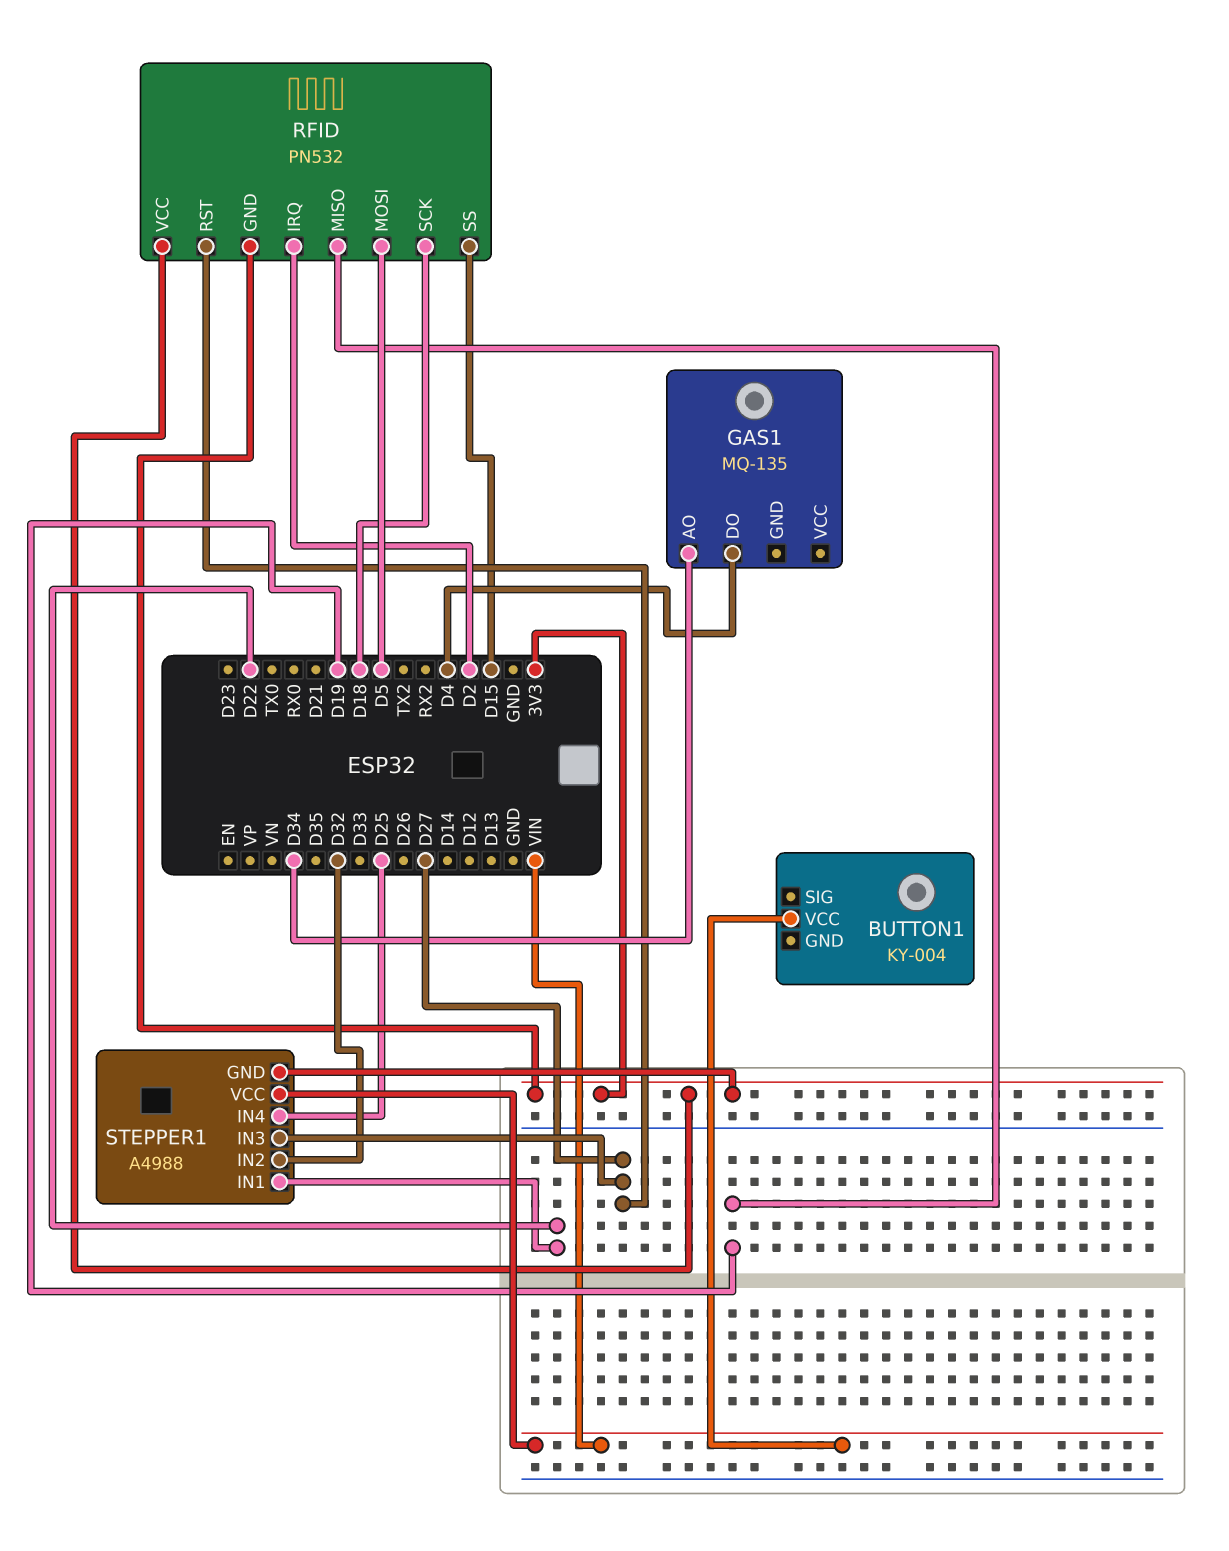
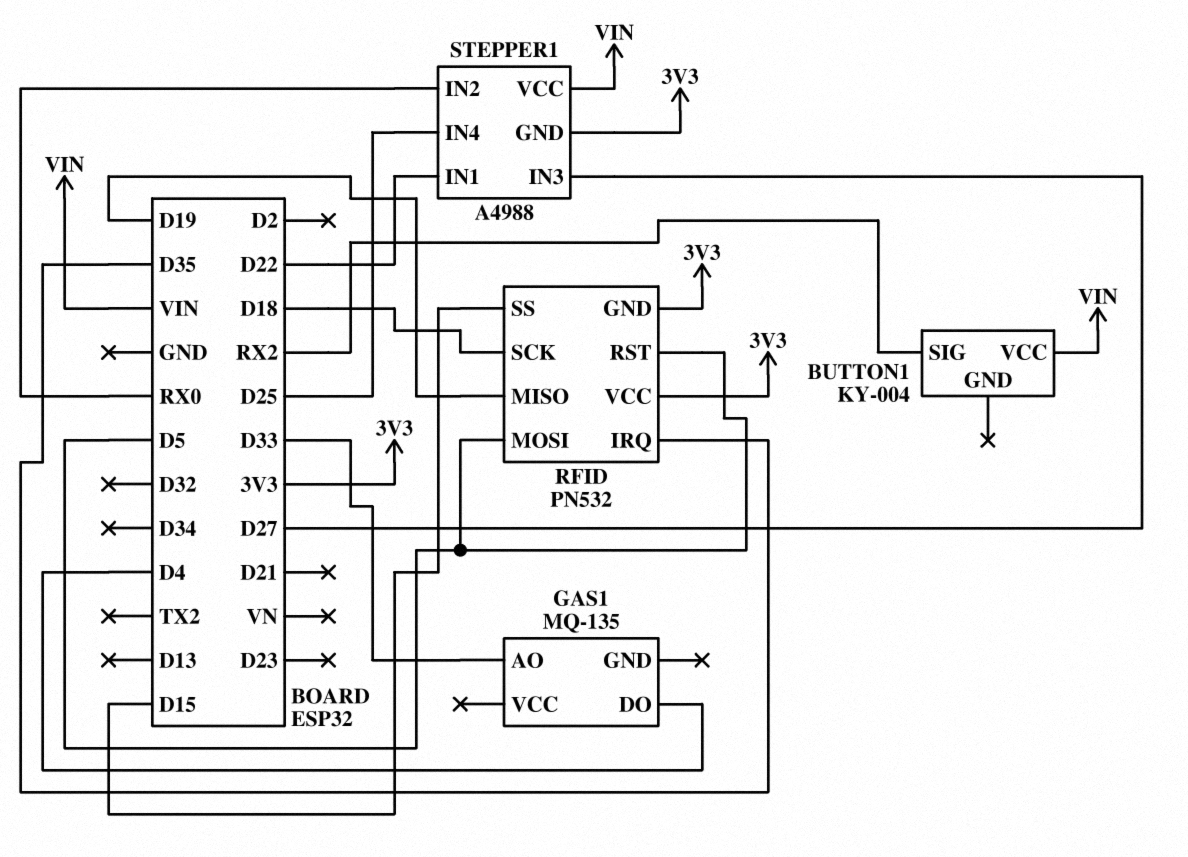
BUTTON1 pin SIG: none -> RX2
GAS1 pin AO: D34 -> D33
RFID pin IRQ: D2 -> D35
RFID pin RST: D27 -> D5
STEPPER1 pin IN2: D32 -> RX0

